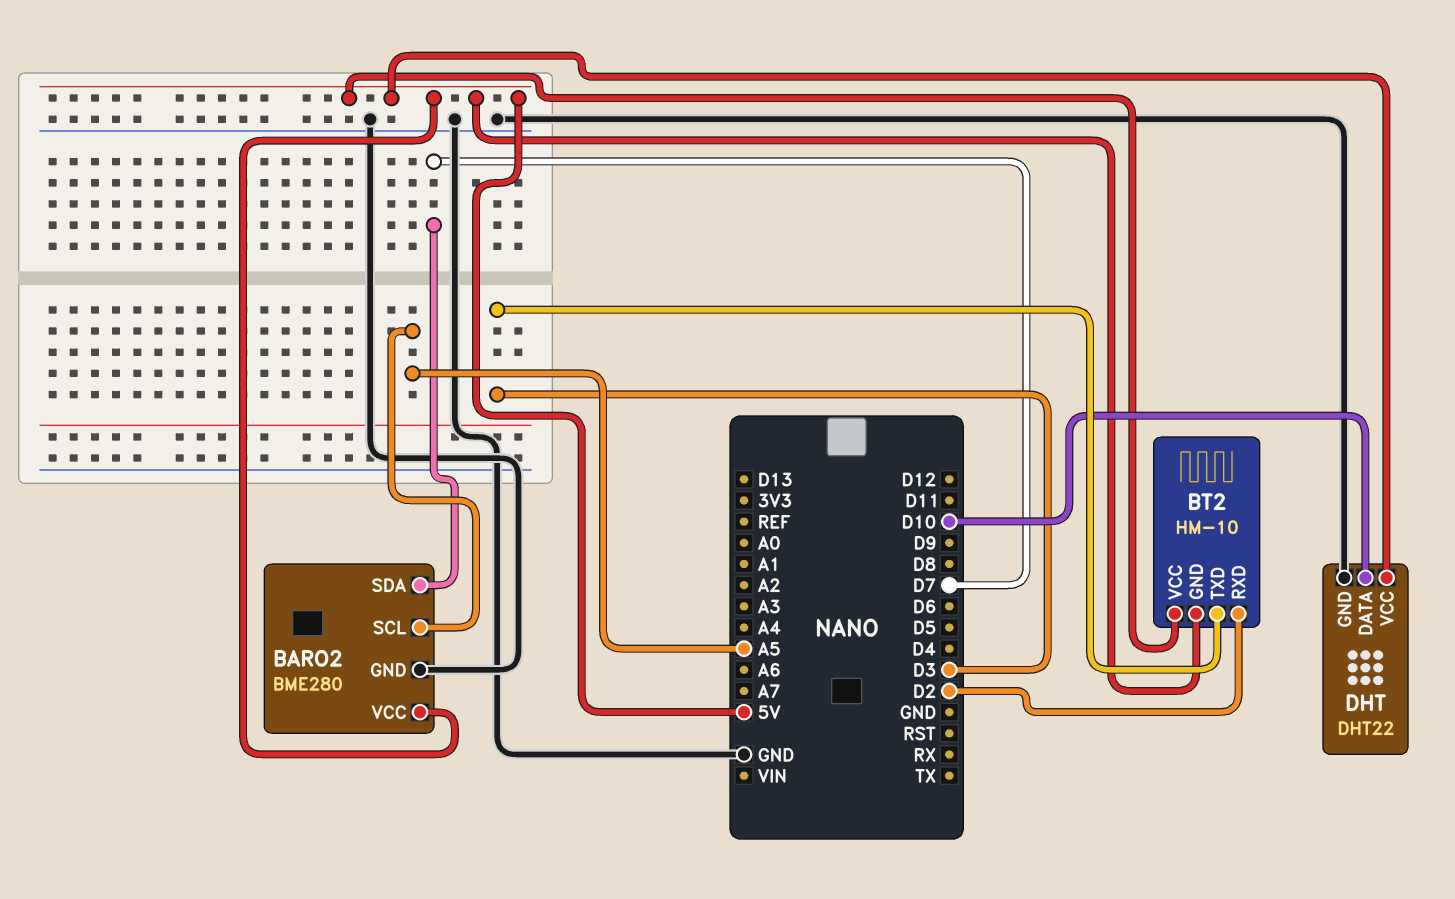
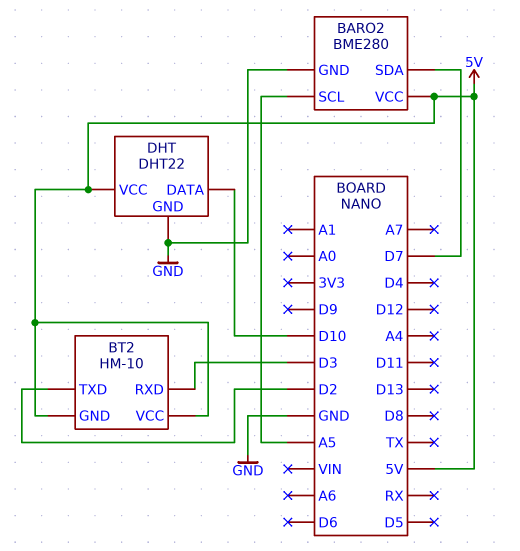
BT2 pin RXD: D2 -> D3
BT2 pin TXD: D3 -> D2

